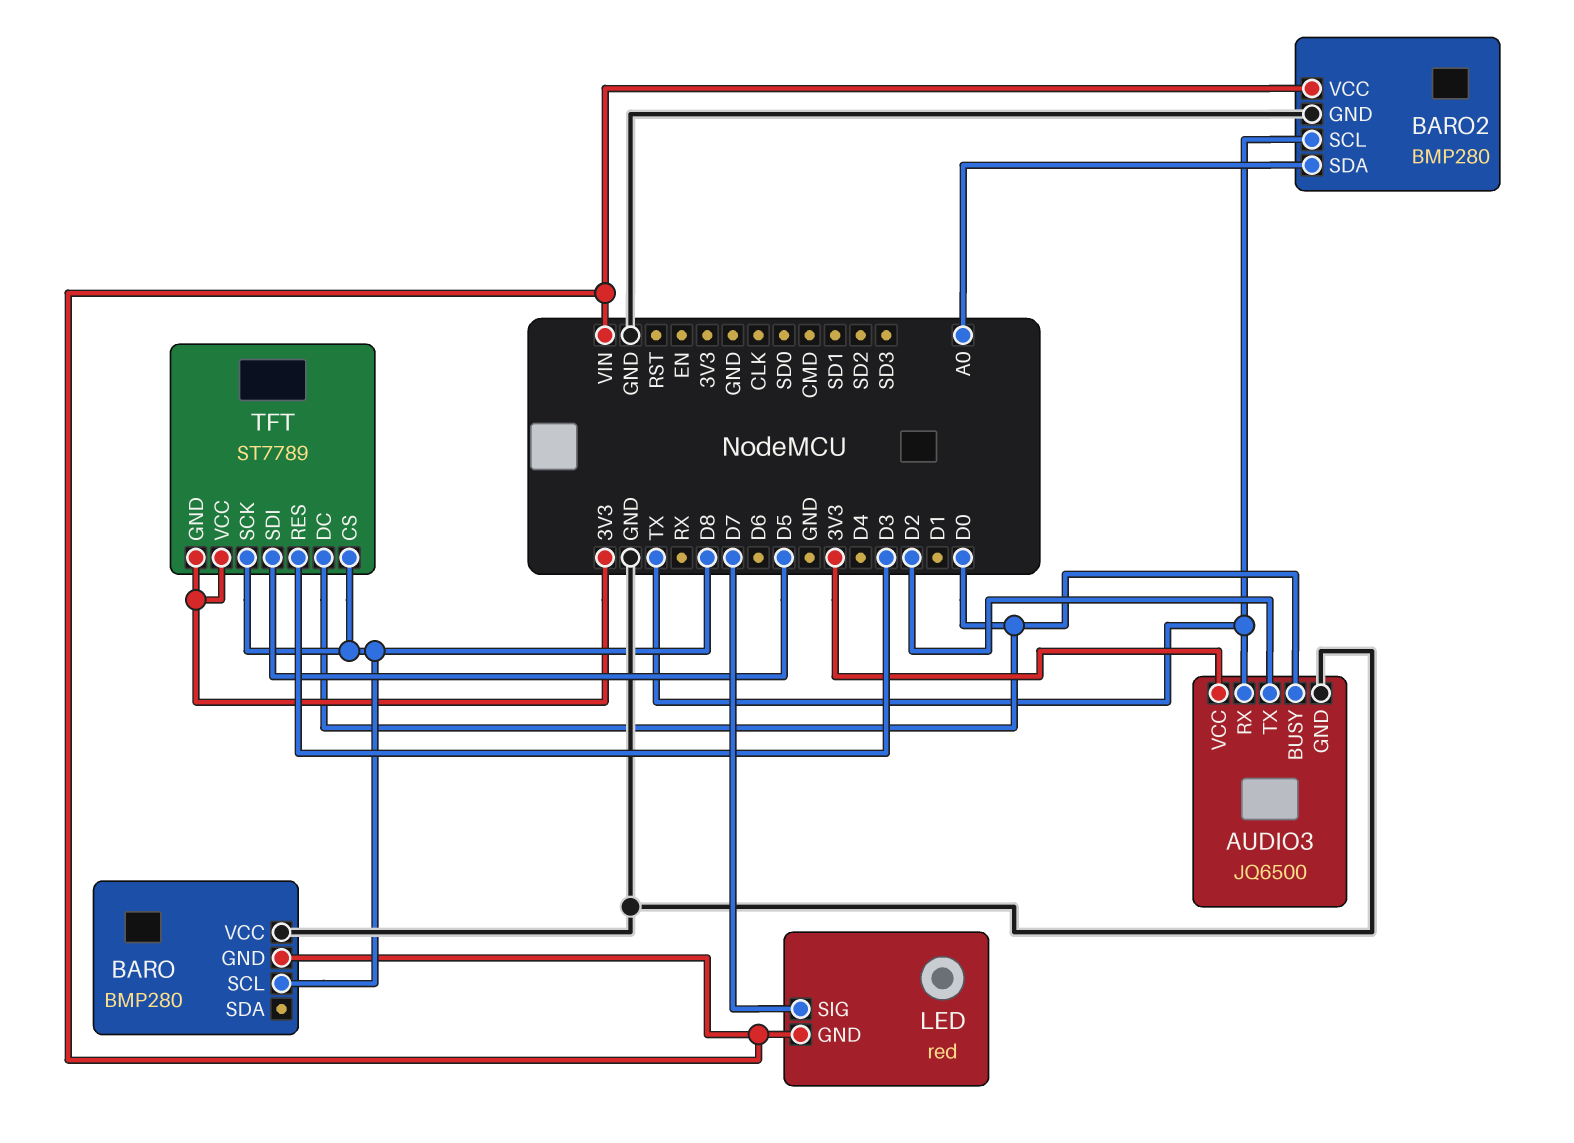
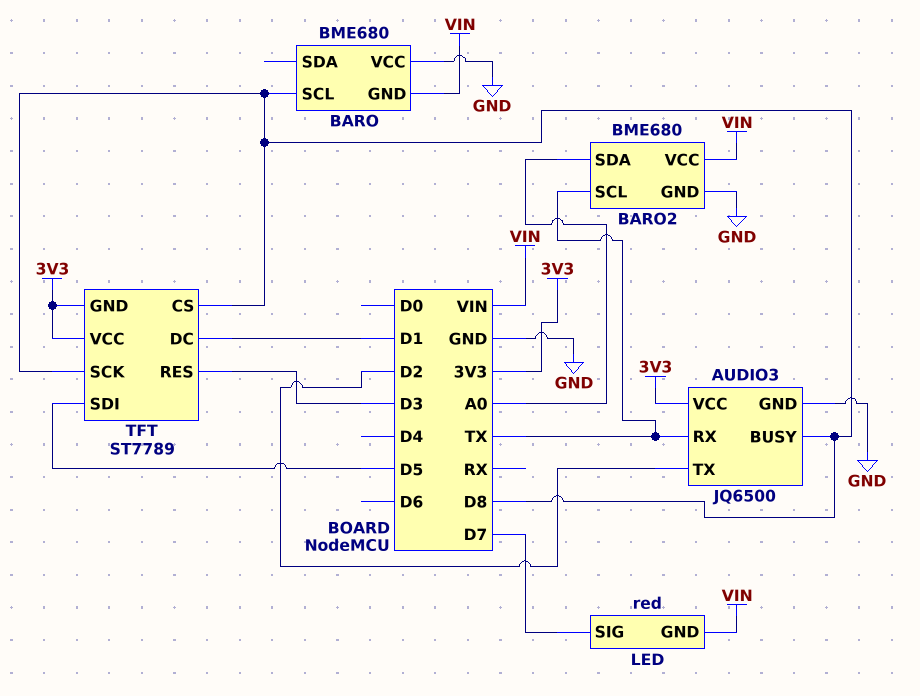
AUDIO3 pin BUSY: D0 -> D8
BARO: BMP280 -> BME680
BARO2: BMP280 -> BME680
TFT pin DC: D0 -> D1

